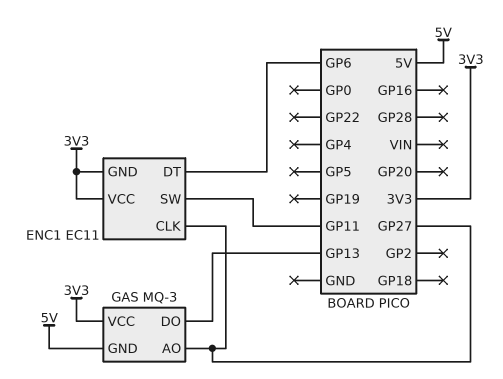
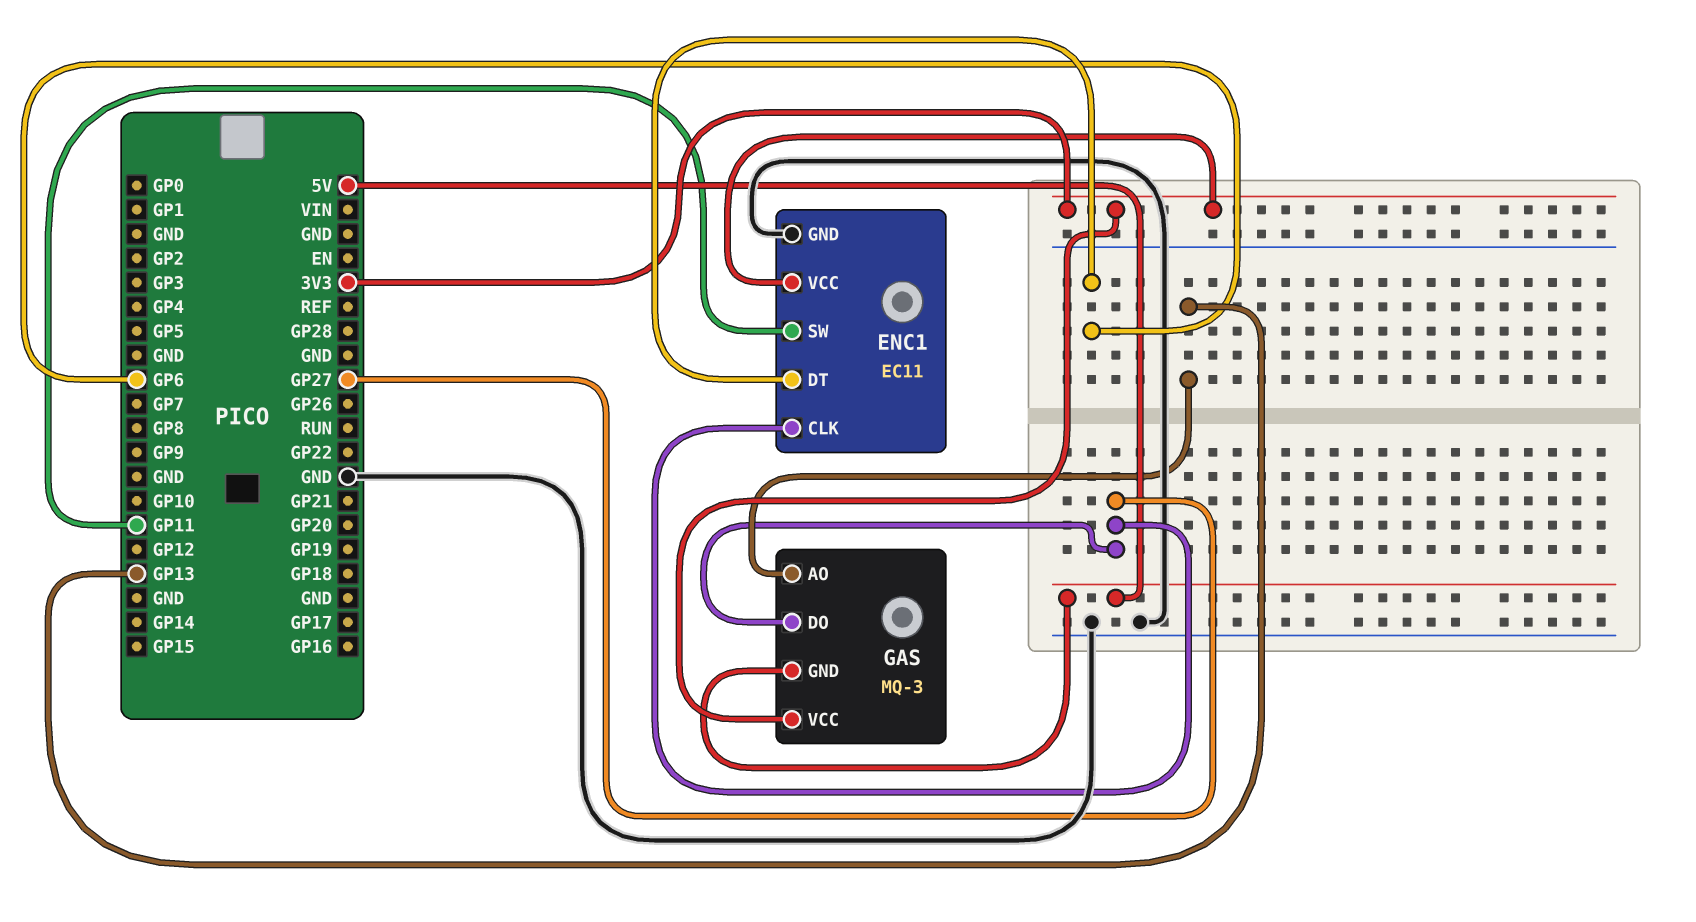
ENC1 pin GND: 3V3 -> GND
GAS pin AO: GP27 -> GP13
GAS pin DO: GP13 -> GP27

